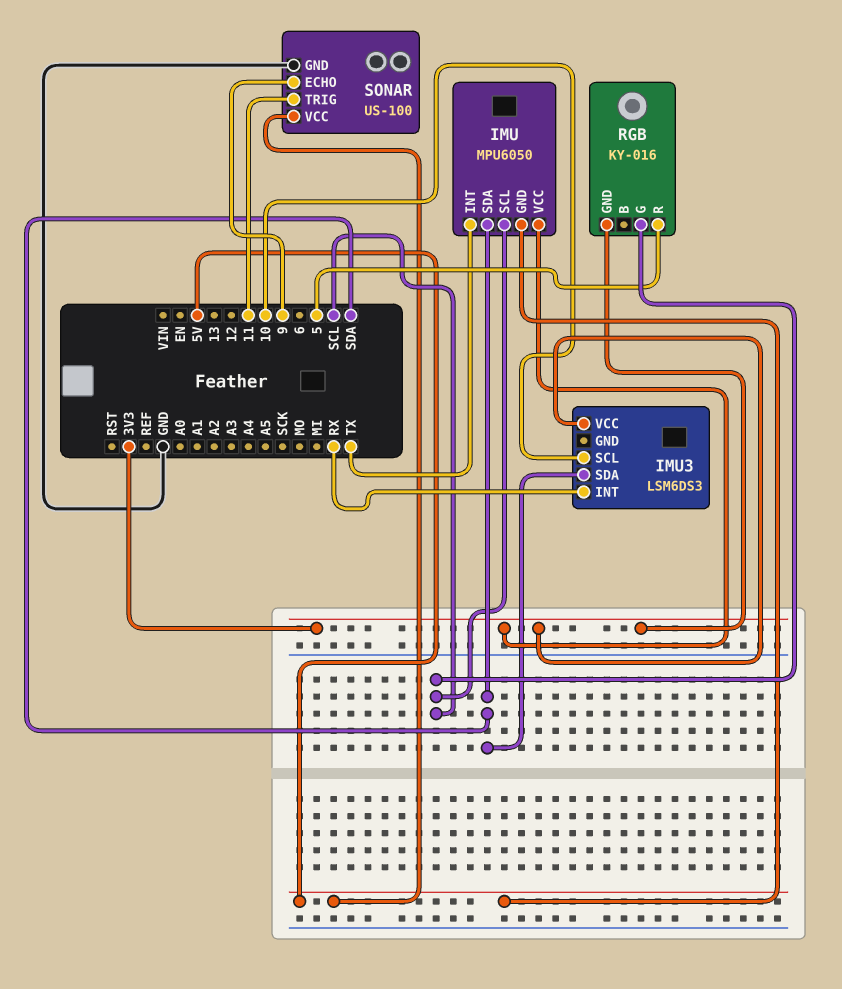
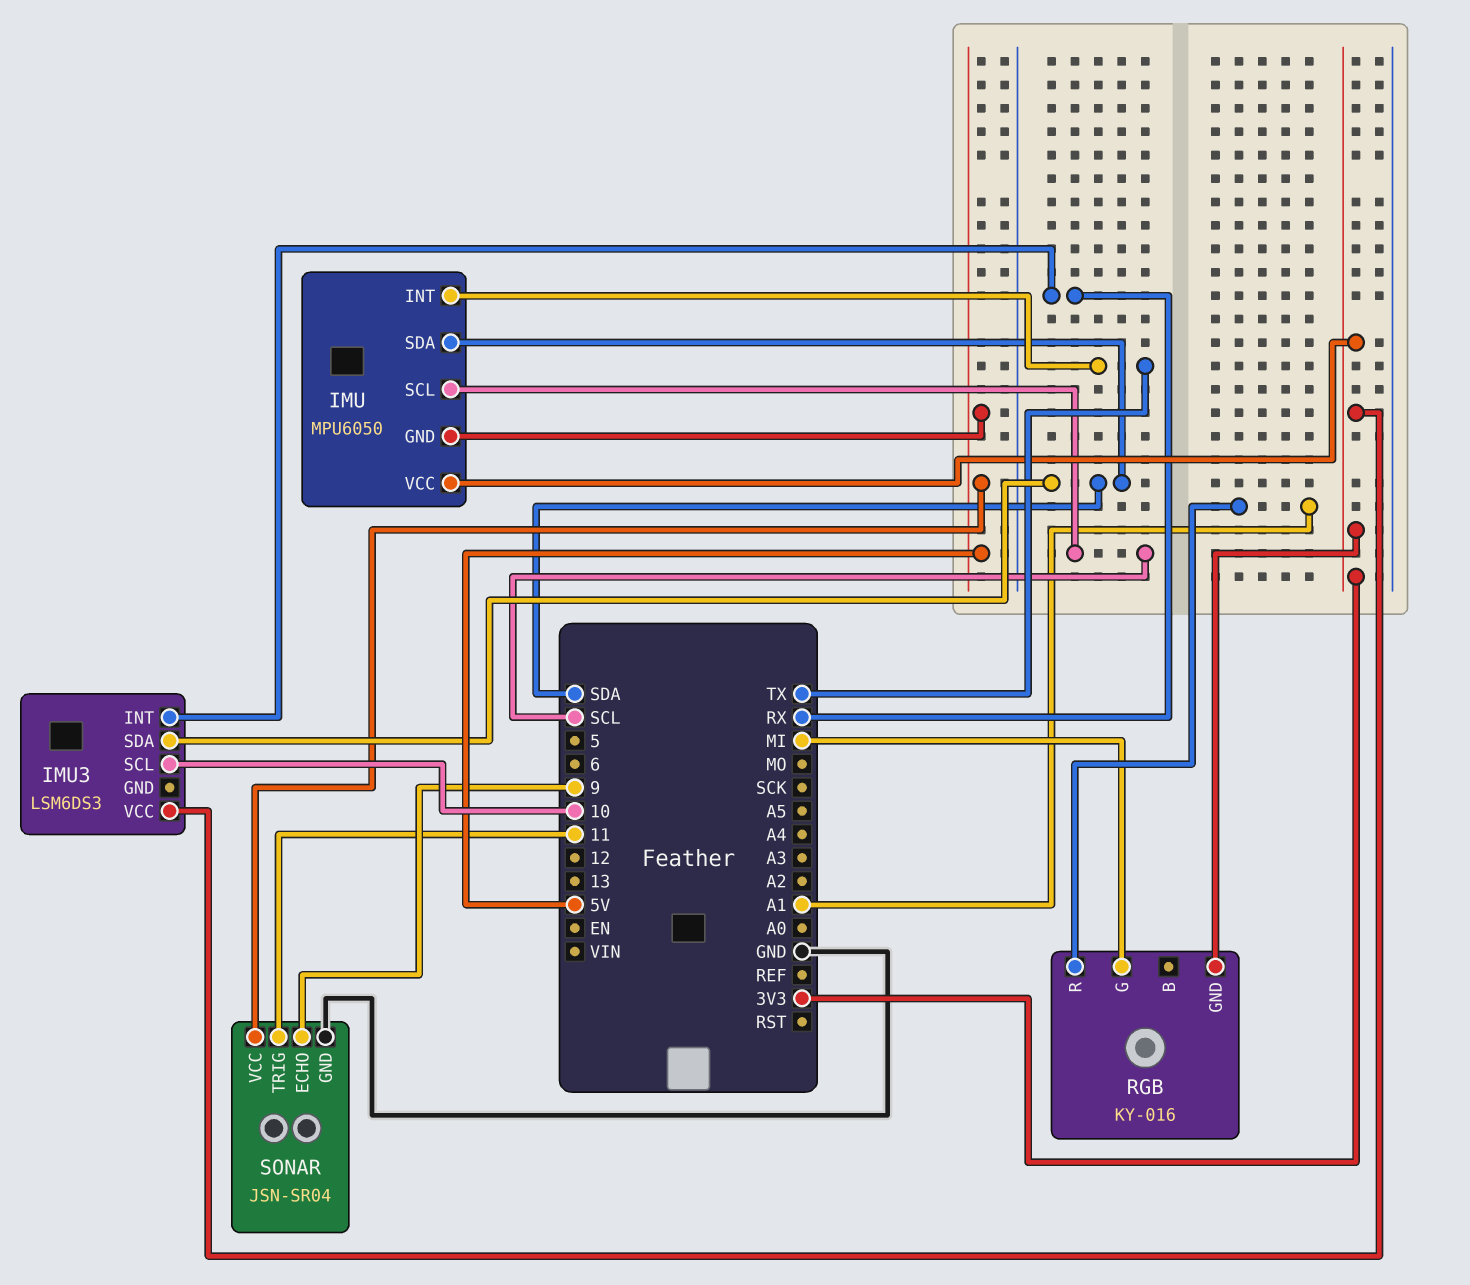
RGB pin G: SCL -> MI
RGB pin R: 5 -> A1
SONAR: US-100 -> JSN-SR04

